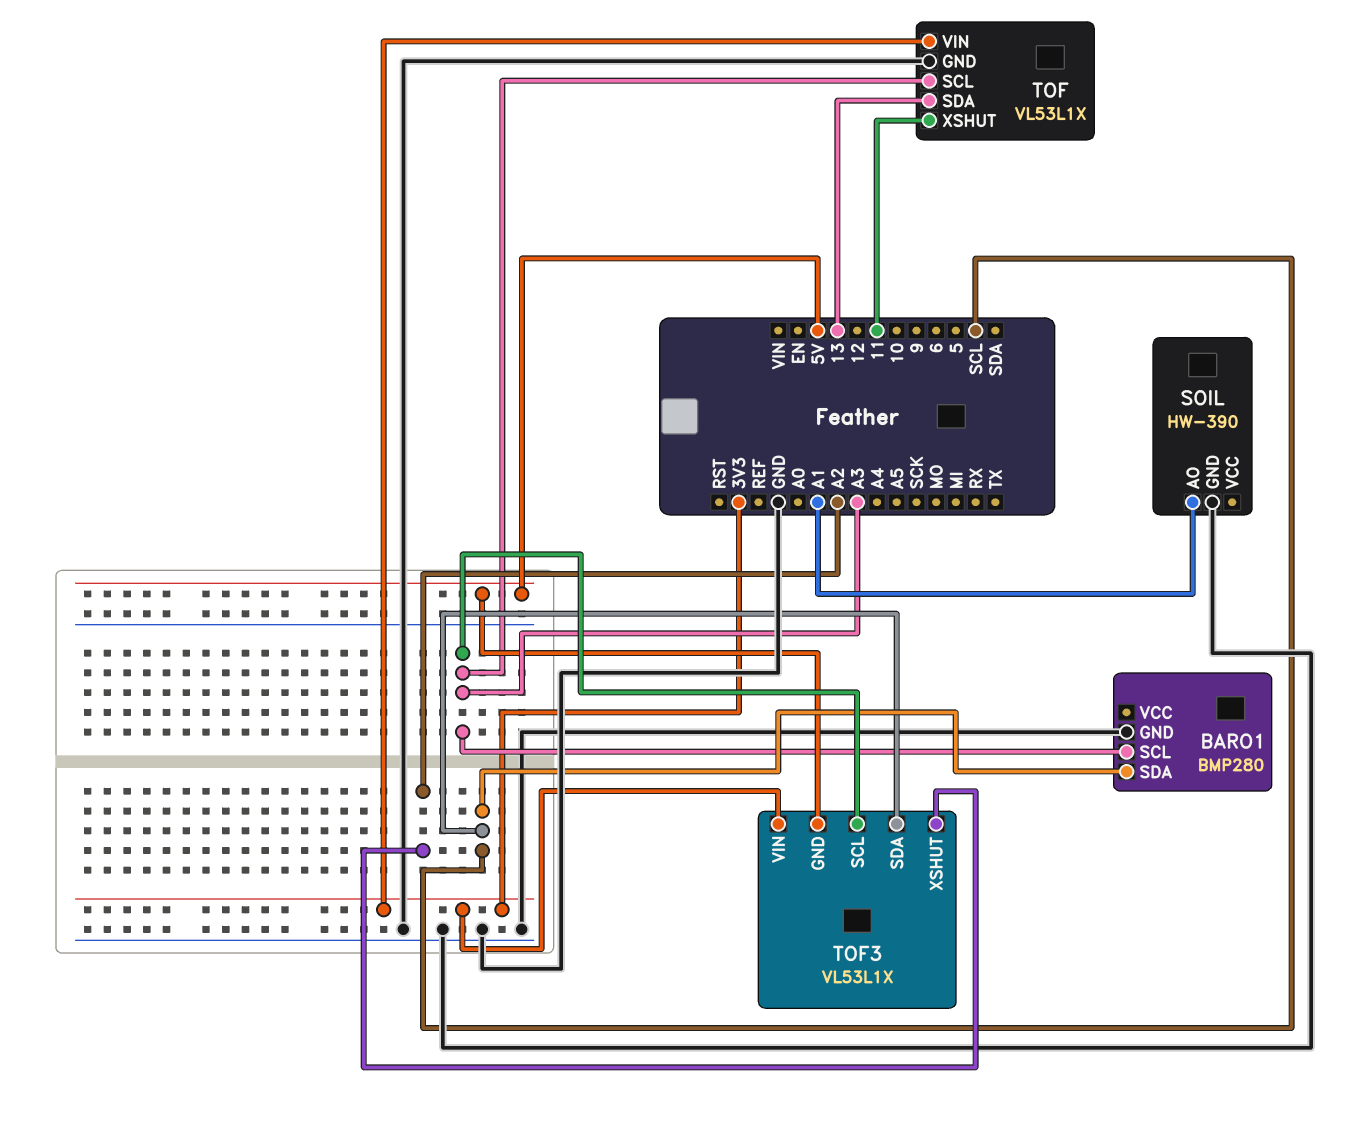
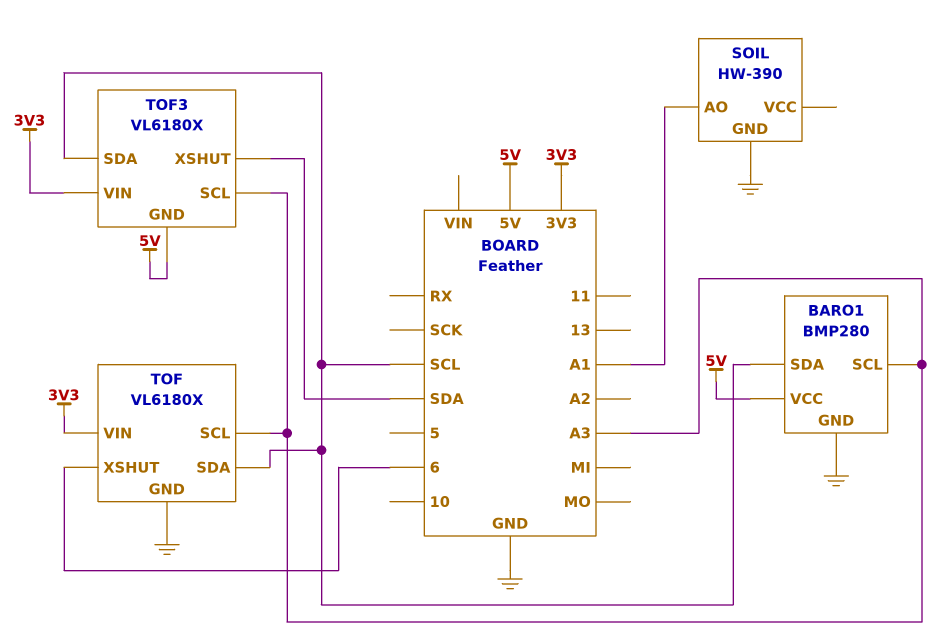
BARO1 pin VCC: none -> 5V
TOF: VL53L1X -> VL6180X
TOF pin SDA: 13 -> SCL
TOF pin XSHUT: 11 -> 6
TOF3: VL53L1X -> VL6180X
TOF3 pin XSHUT: A2 -> SDA

